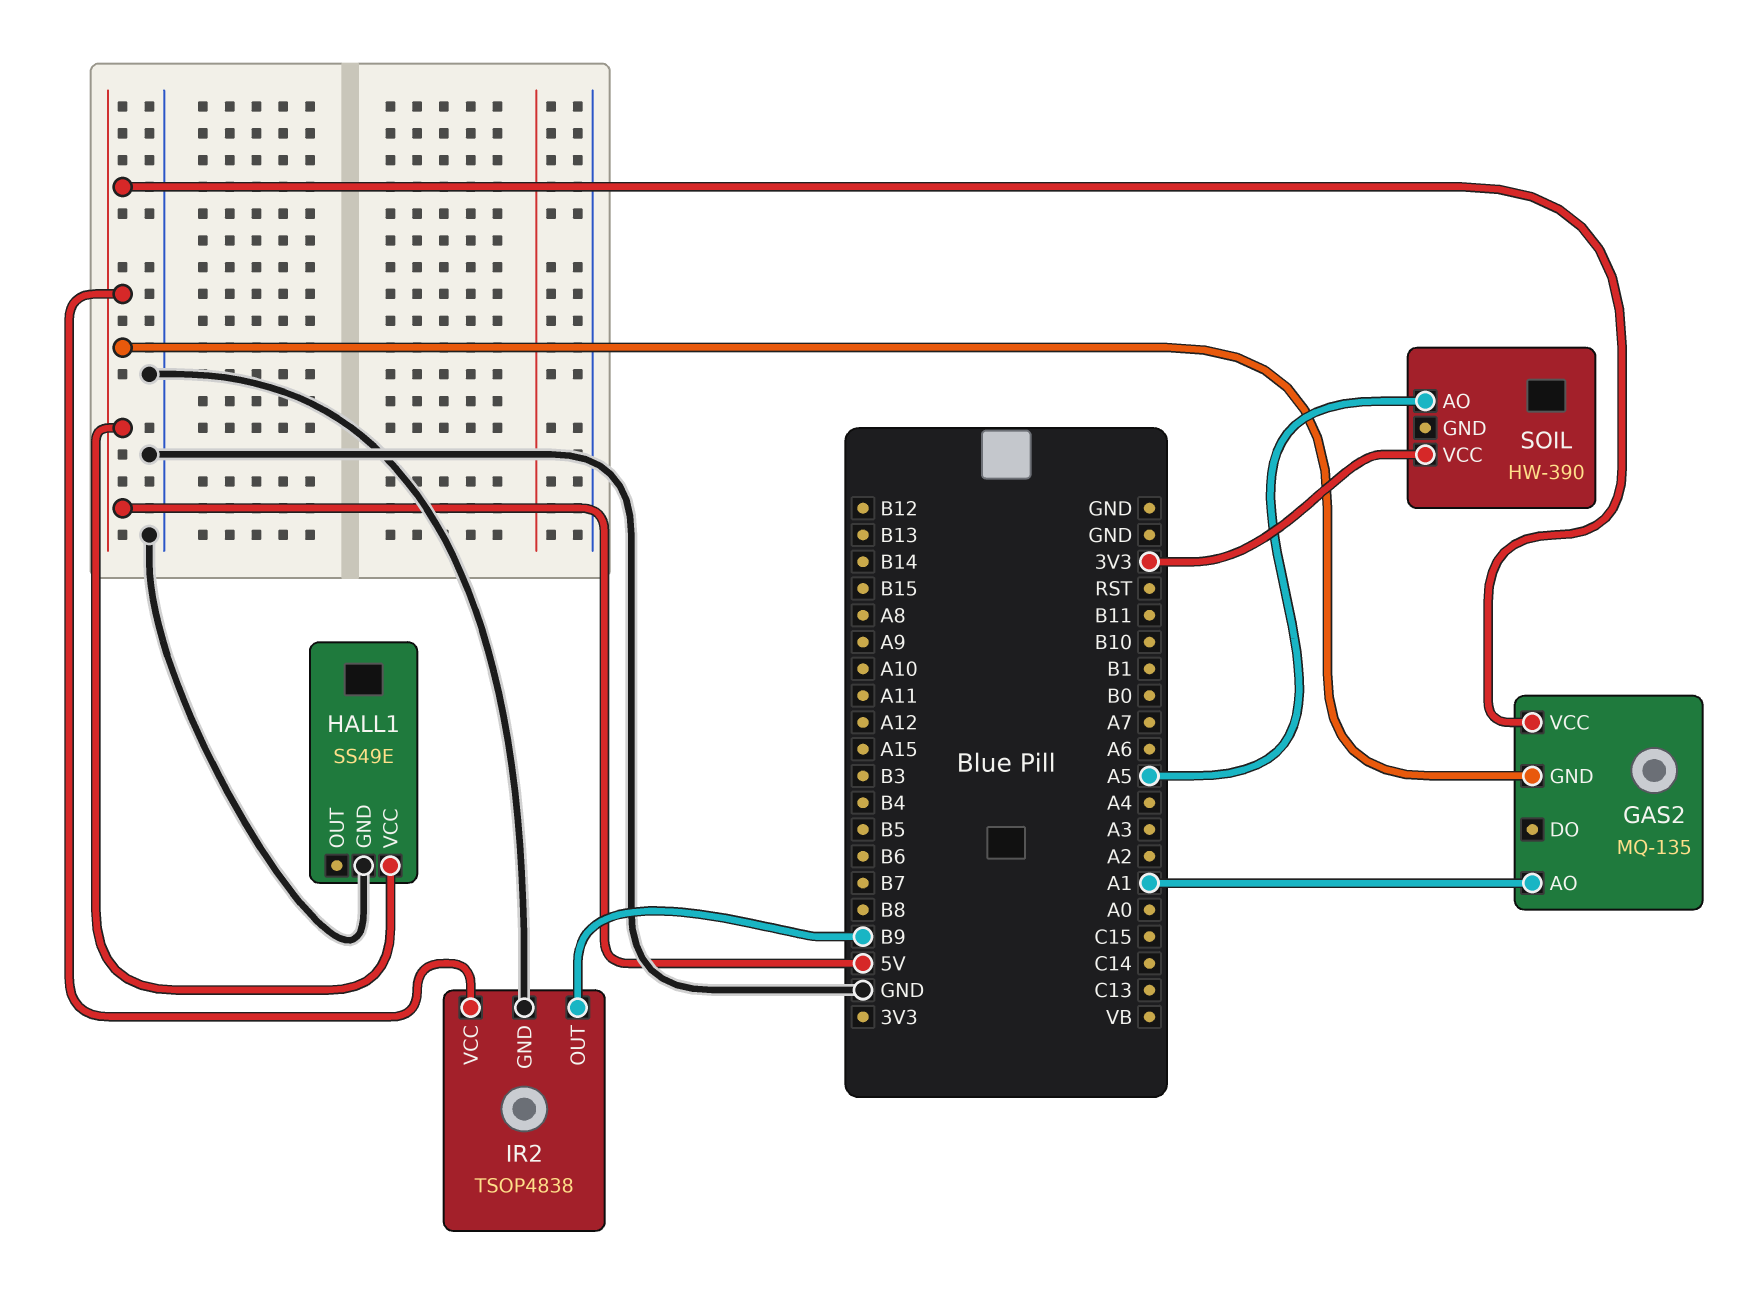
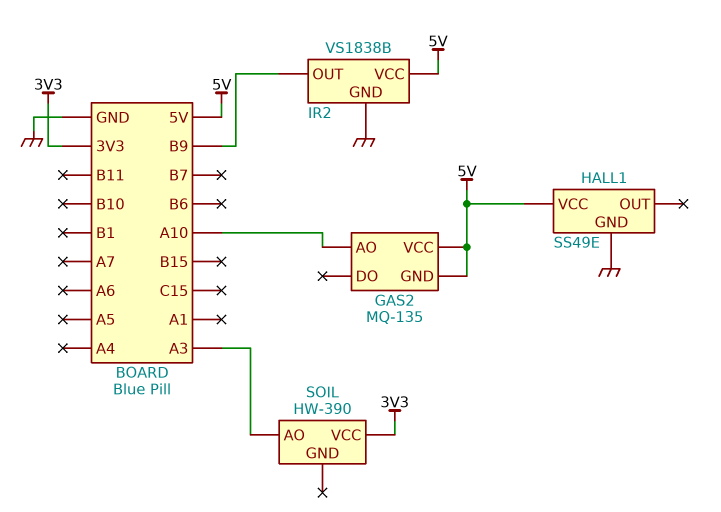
GAS2 pin AO: A1 -> A10
IR2: TSOP4838 -> VS1838B
SOIL pin AO: A5 -> A3

